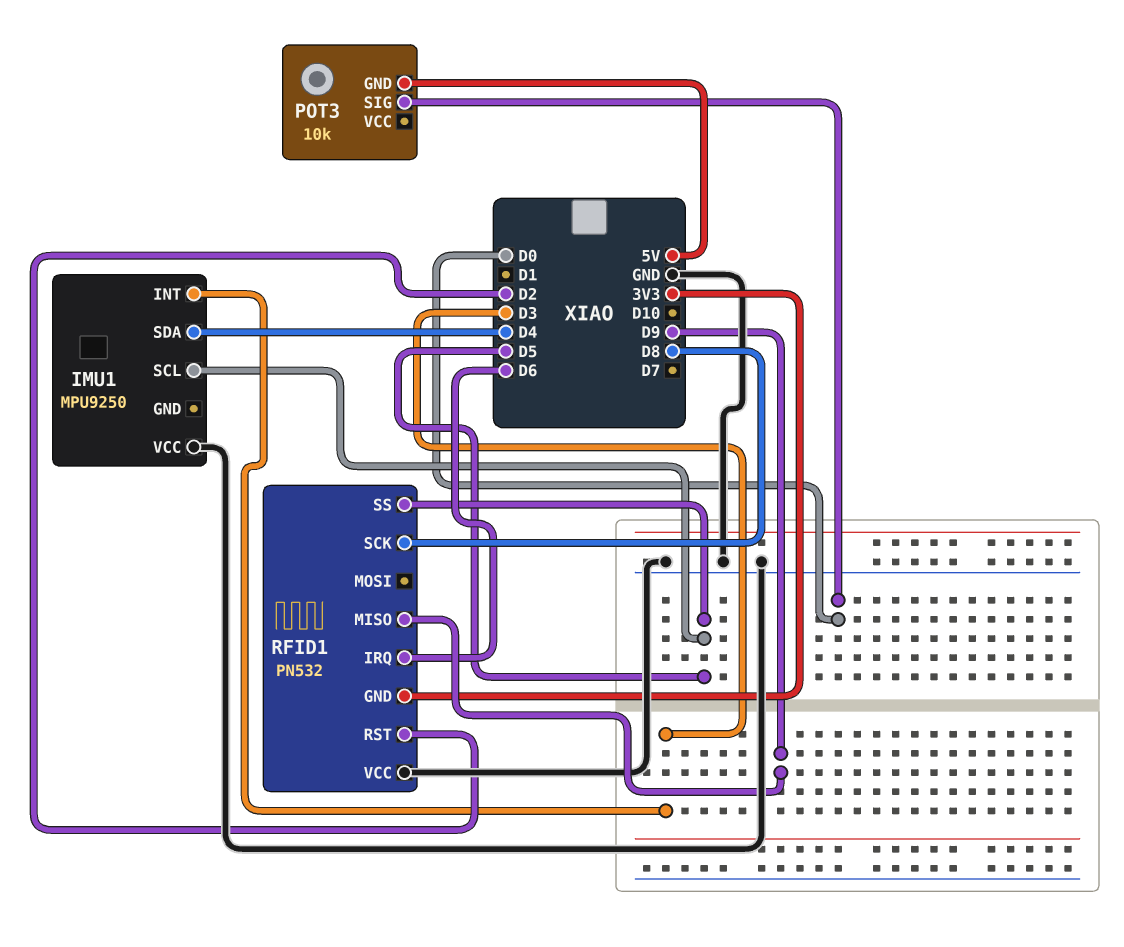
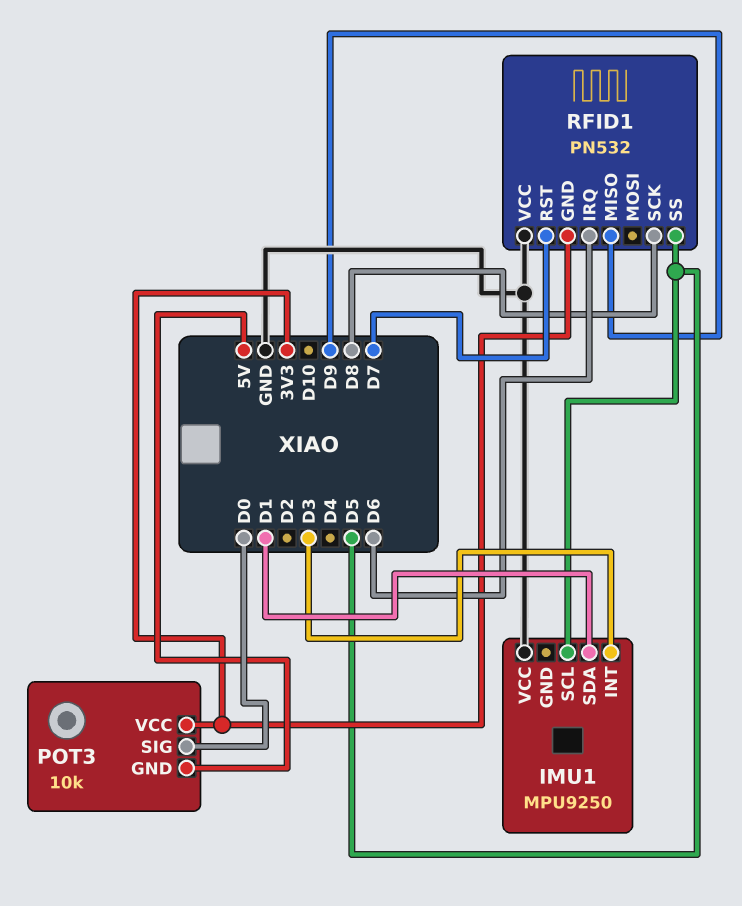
IMU1 pin SDA: D4 -> D1
POT3 pin VCC: none -> 3V3
RFID1 pin RST: D2 -> D7

